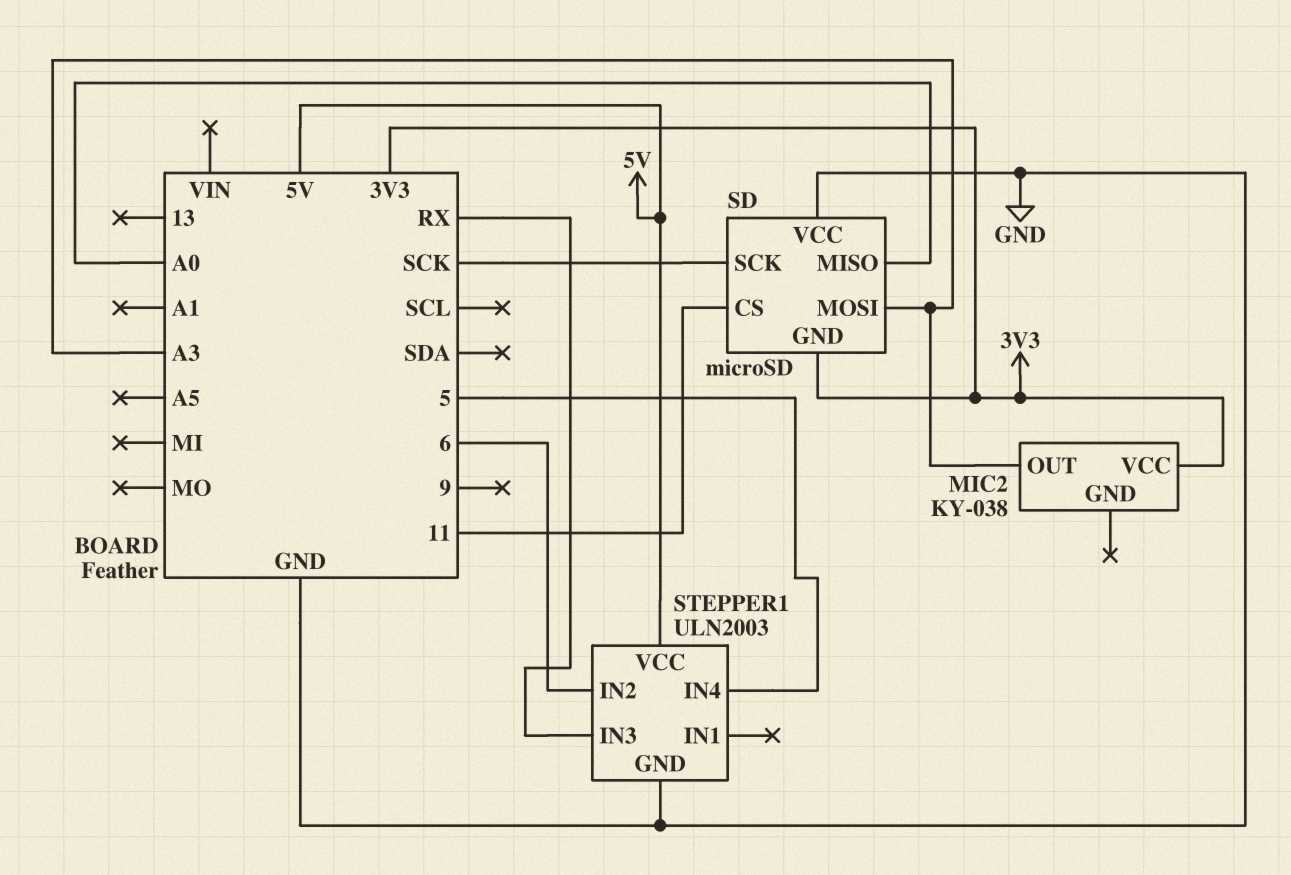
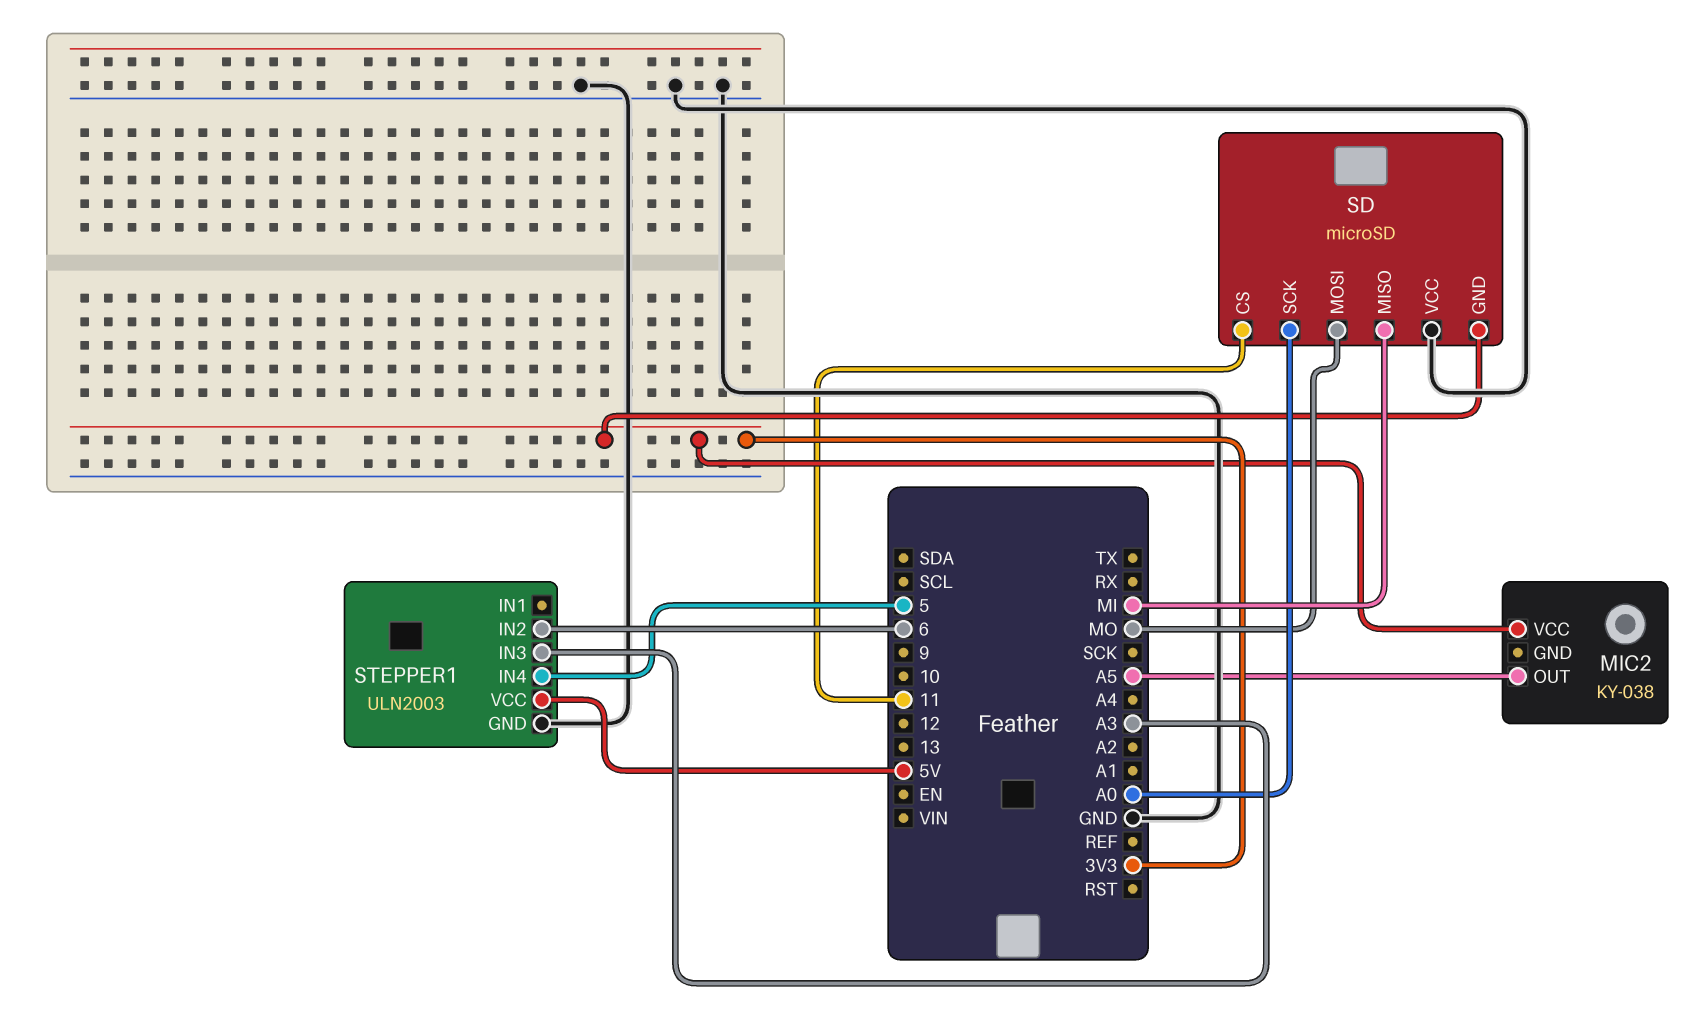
MIC2 pin OUT: A3 -> A5
SD pin MISO: A0 -> MI
SD pin MOSI: A3 -> MO
SD pin SCK: SCK -> A0
STEPPER1 pin IN3: RX -> A3

